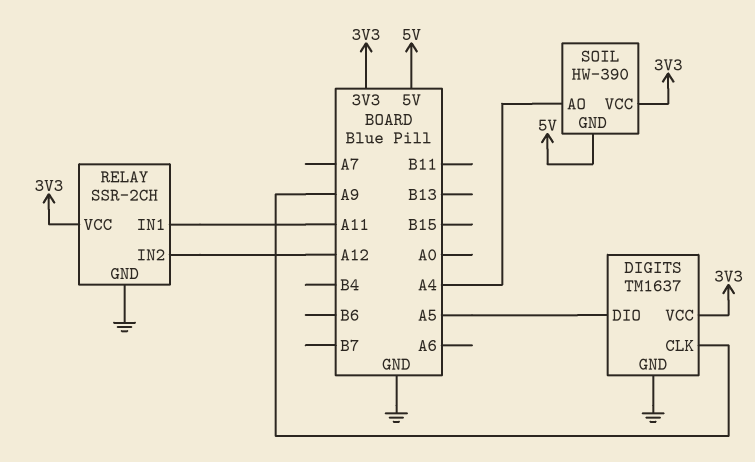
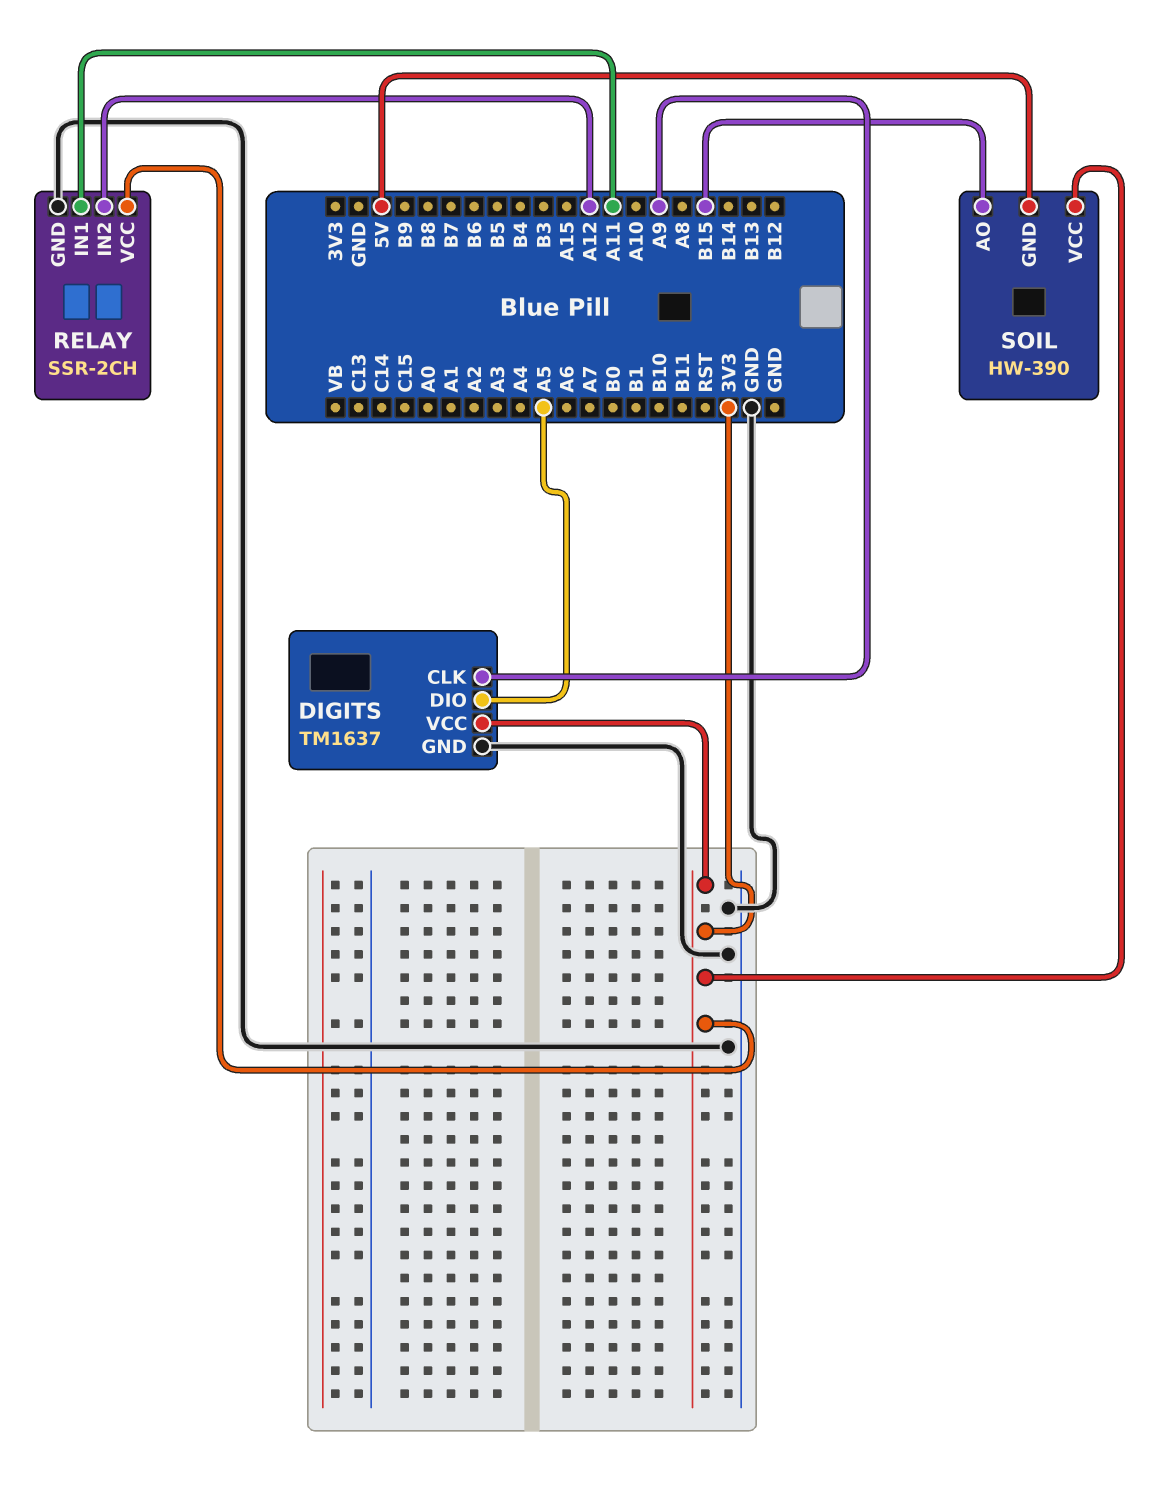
SOIL pin AO: A4 -> B15

